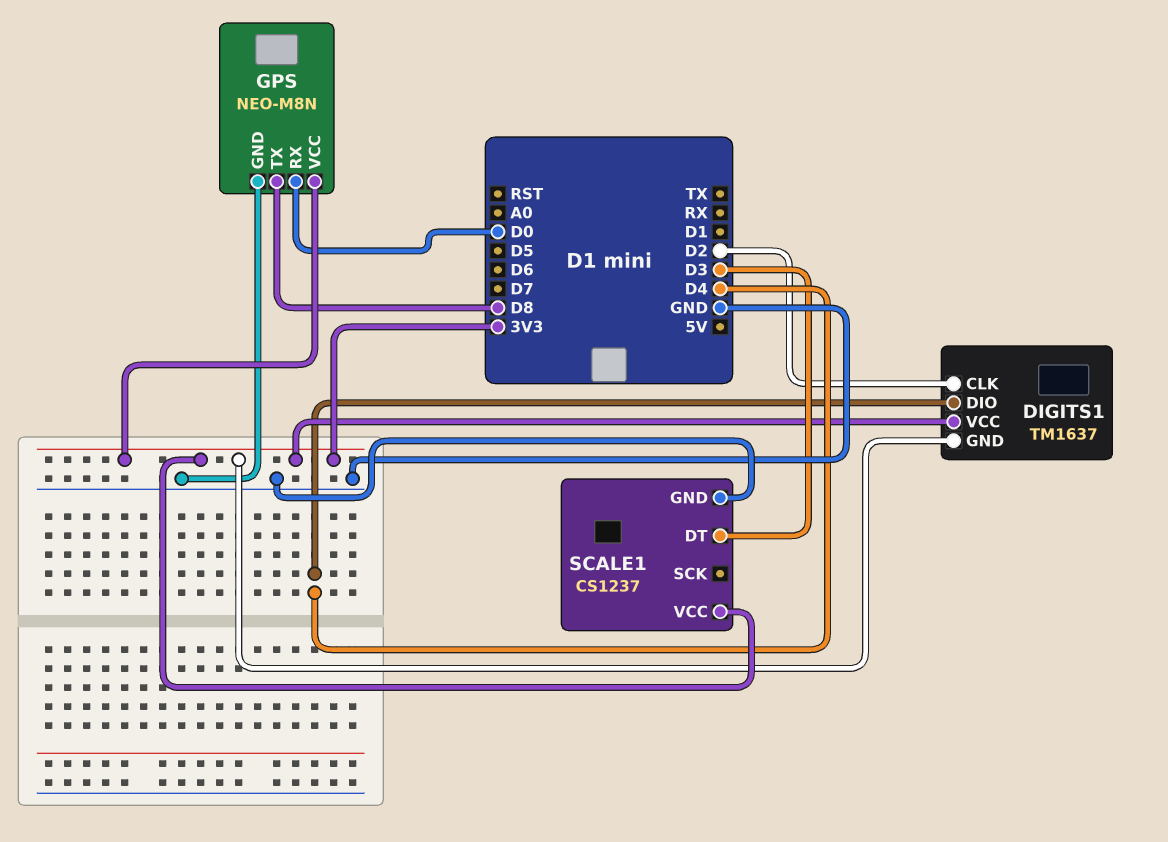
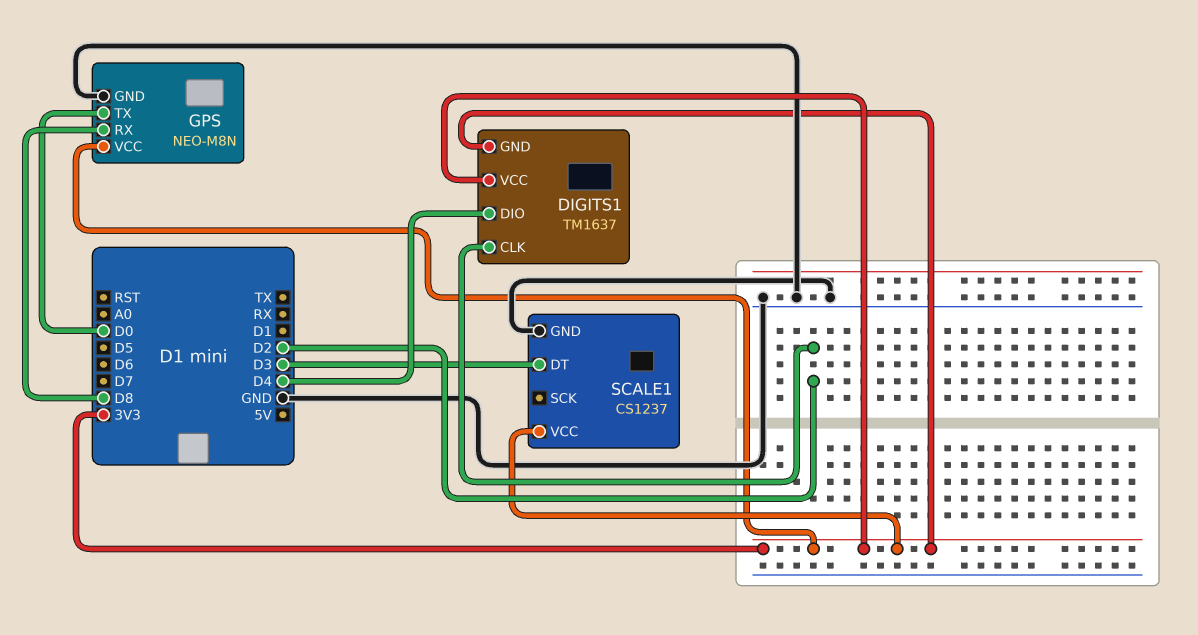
GPS pin RX: D0 -> D8
GPS pin TX: D8 -> D0

